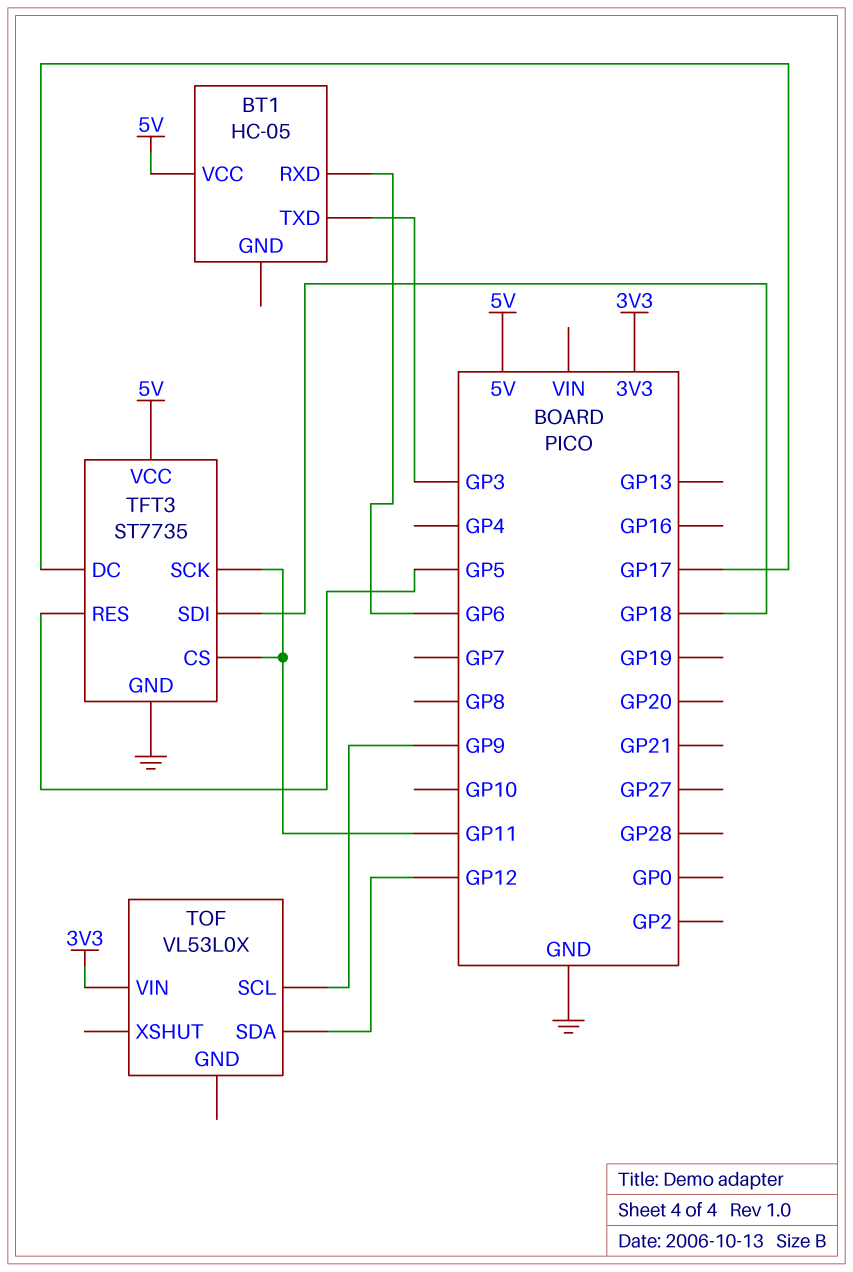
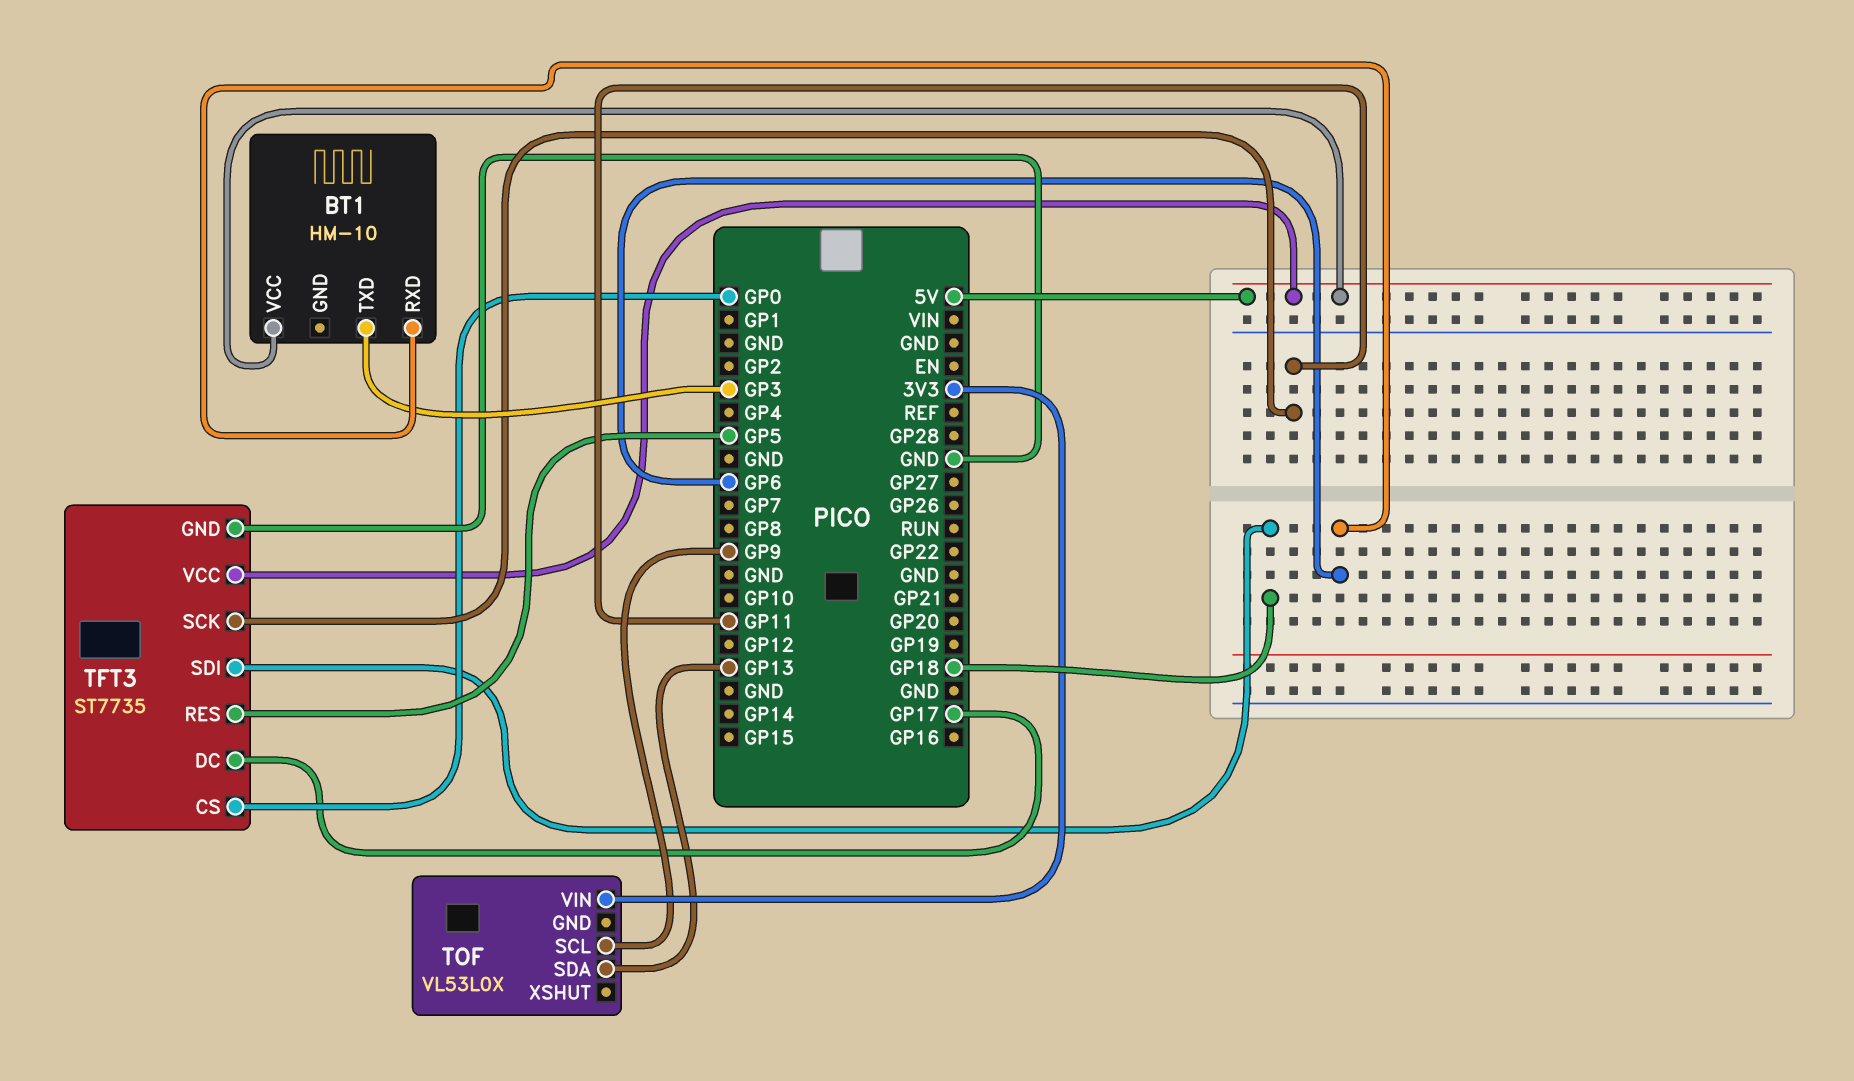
BT1: HC-05 -> HM-10
TFT3 pin CS: GP11 -> GP0
TOF pin SDA: GP12 -> GP13

